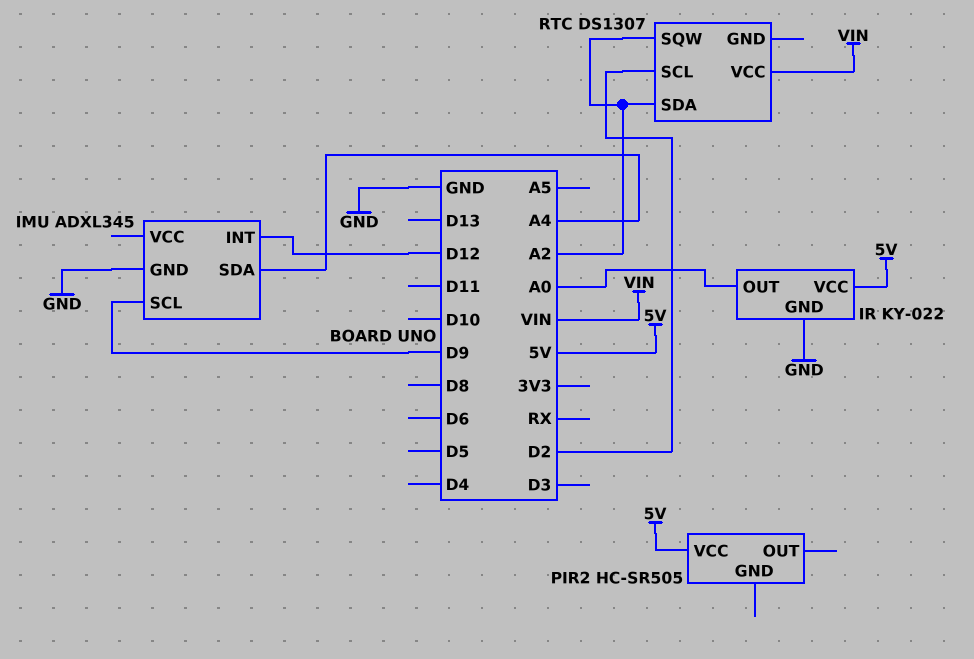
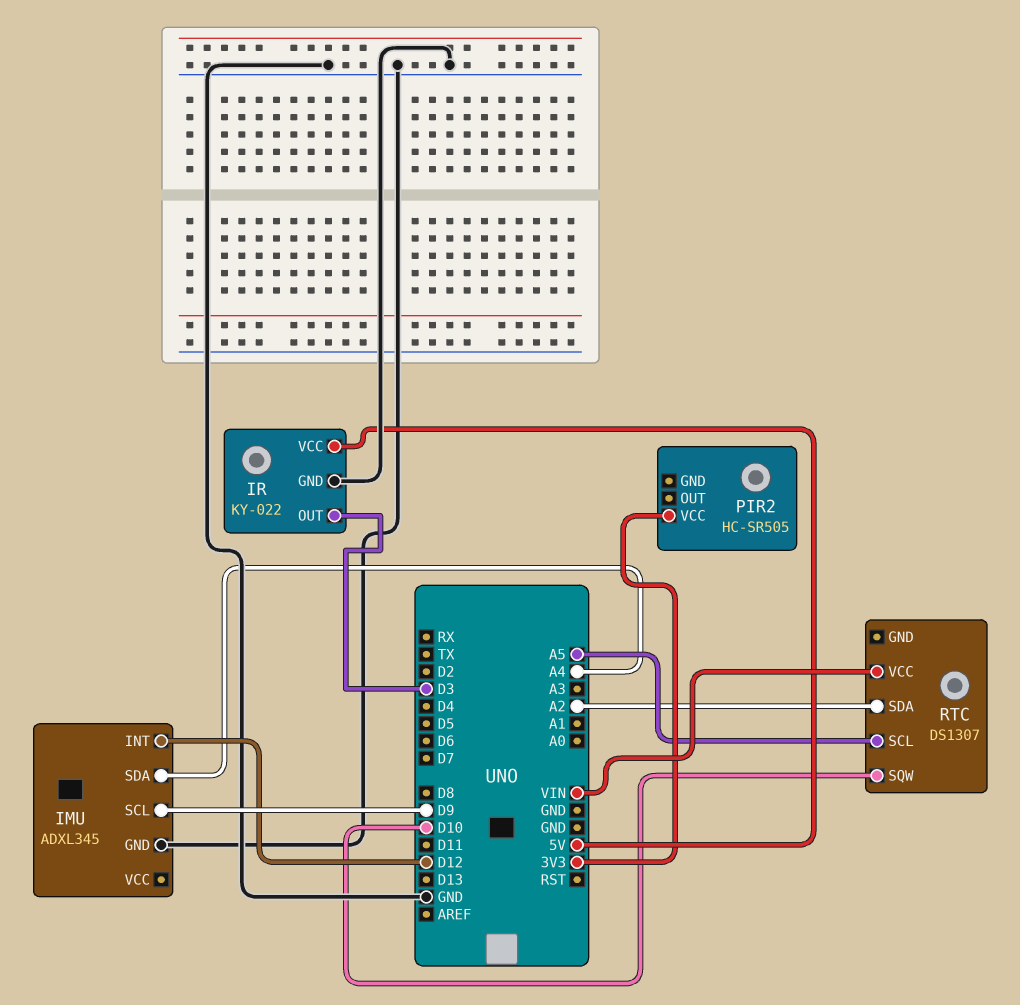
IR pin OUT: A0 -> D3
PIR2 pin VCC: 5V -> 3V3
RTC pin SCL: D2 -> A5
RTC pin SQW: A2 -> D10

